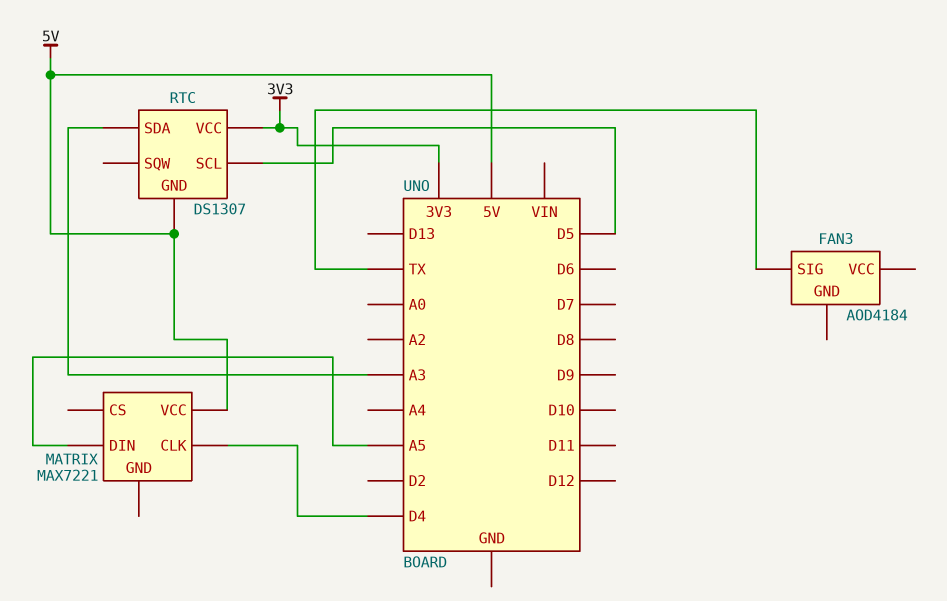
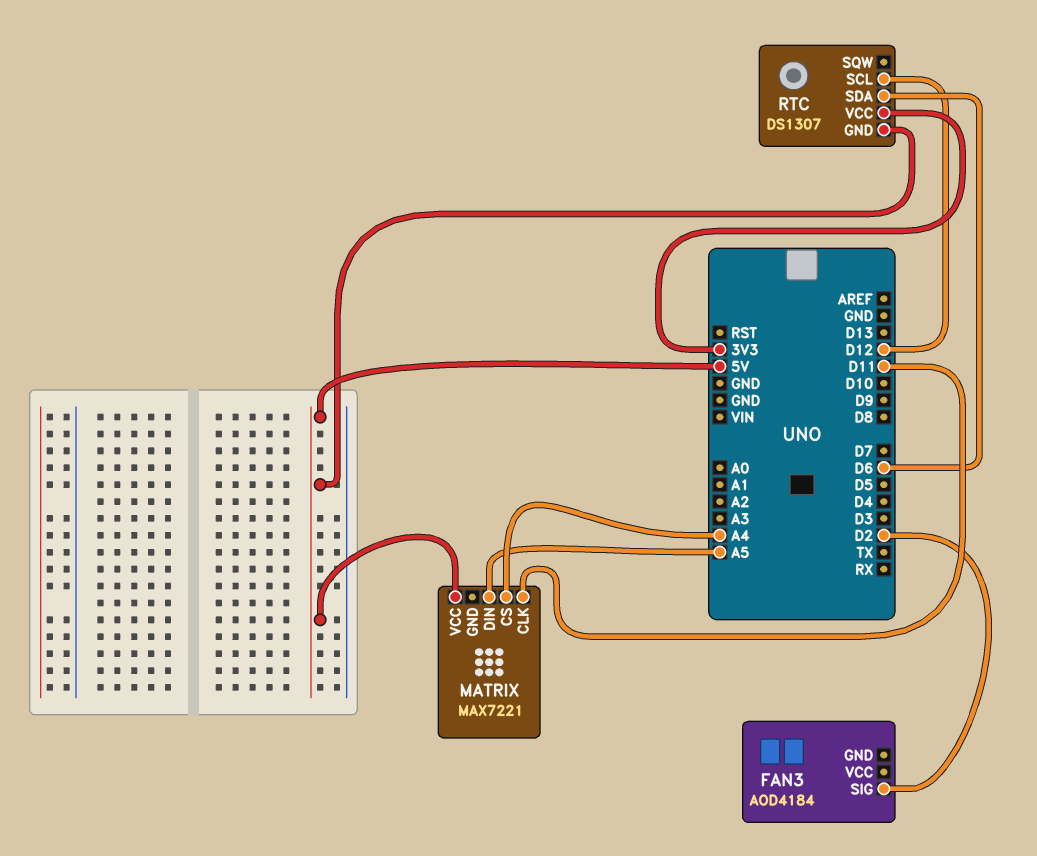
FAN3 pin SIG: TX -> D2
MATRIX pin CLK: D4 -> D11
MATRIX pin CS: none -> A4
RTC pin SCL: D5 -> D12
RTC pin SDA: A3 -> D6

